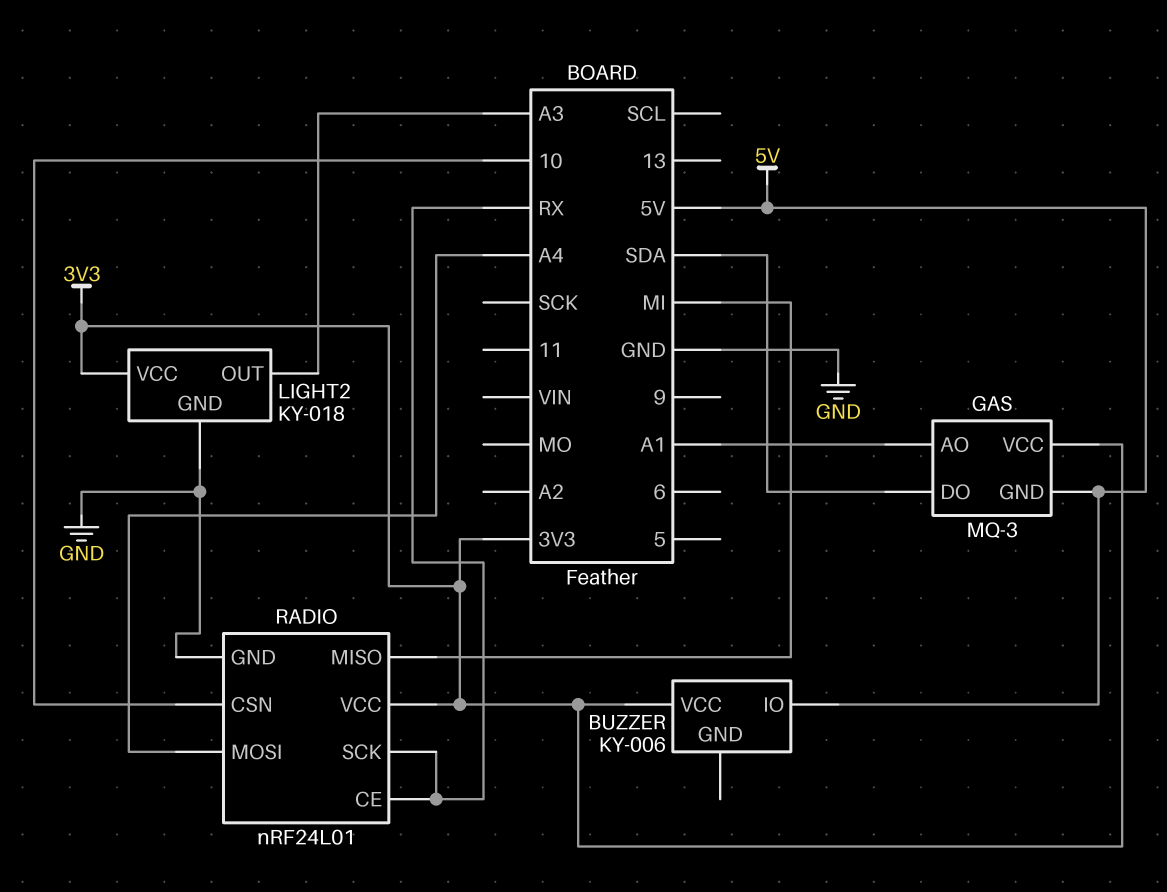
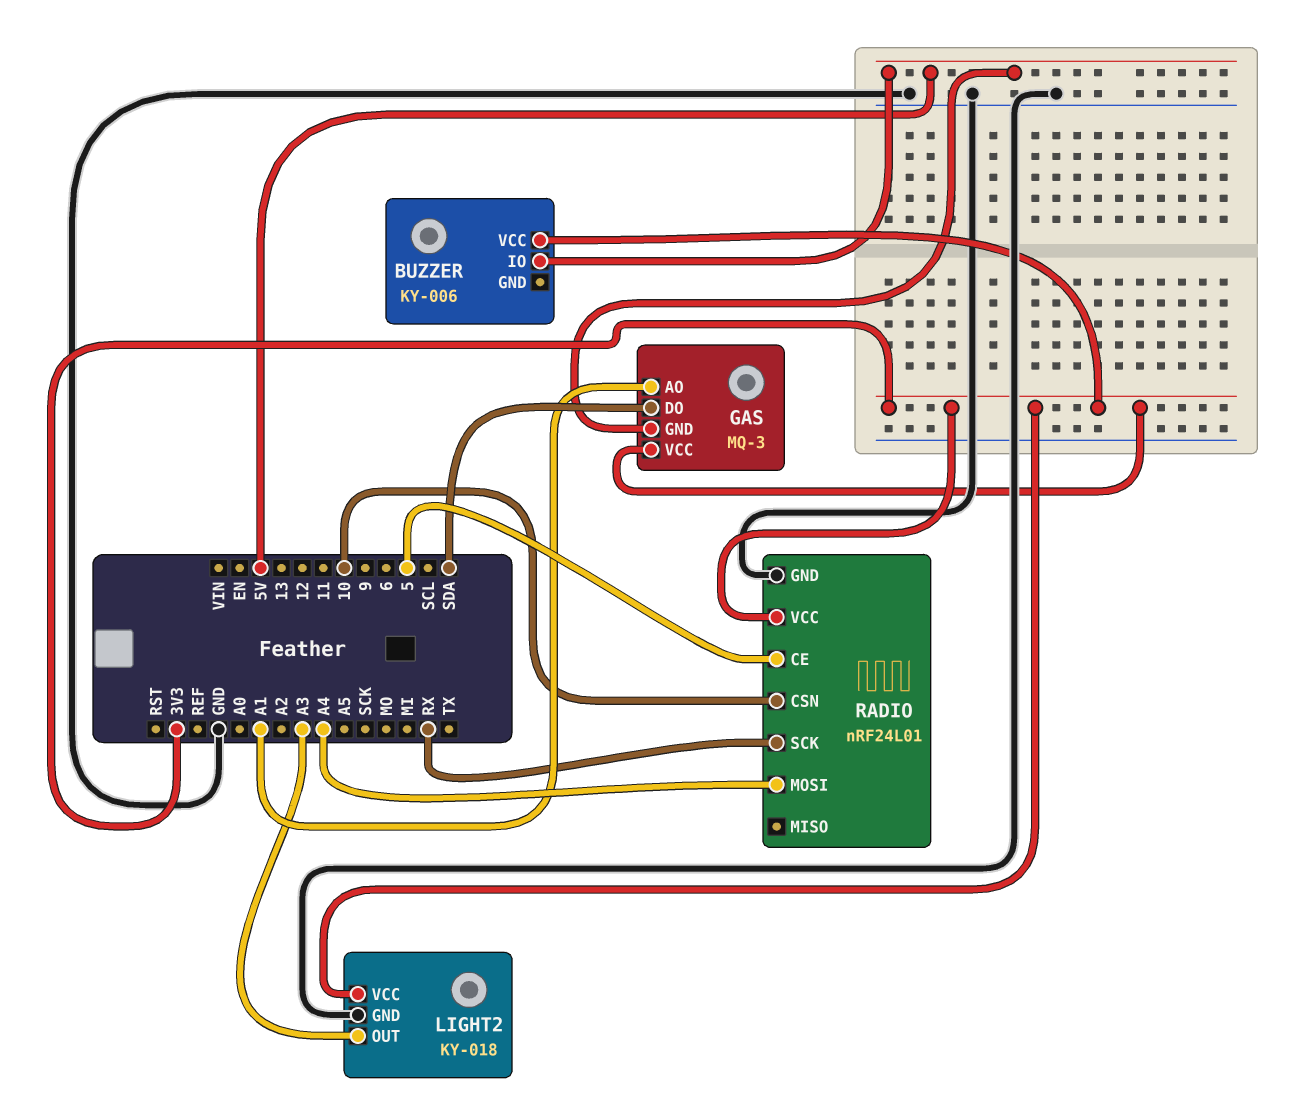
RADIO pin CE: RX -> 5
RADIO pin MISO: MI -> none

